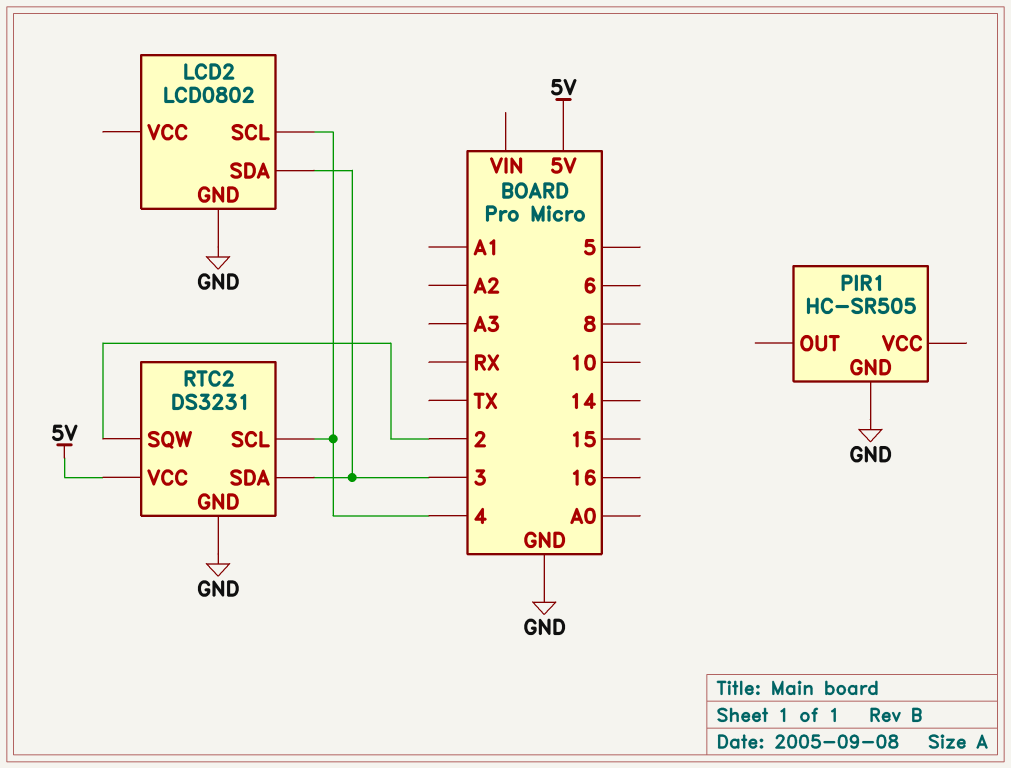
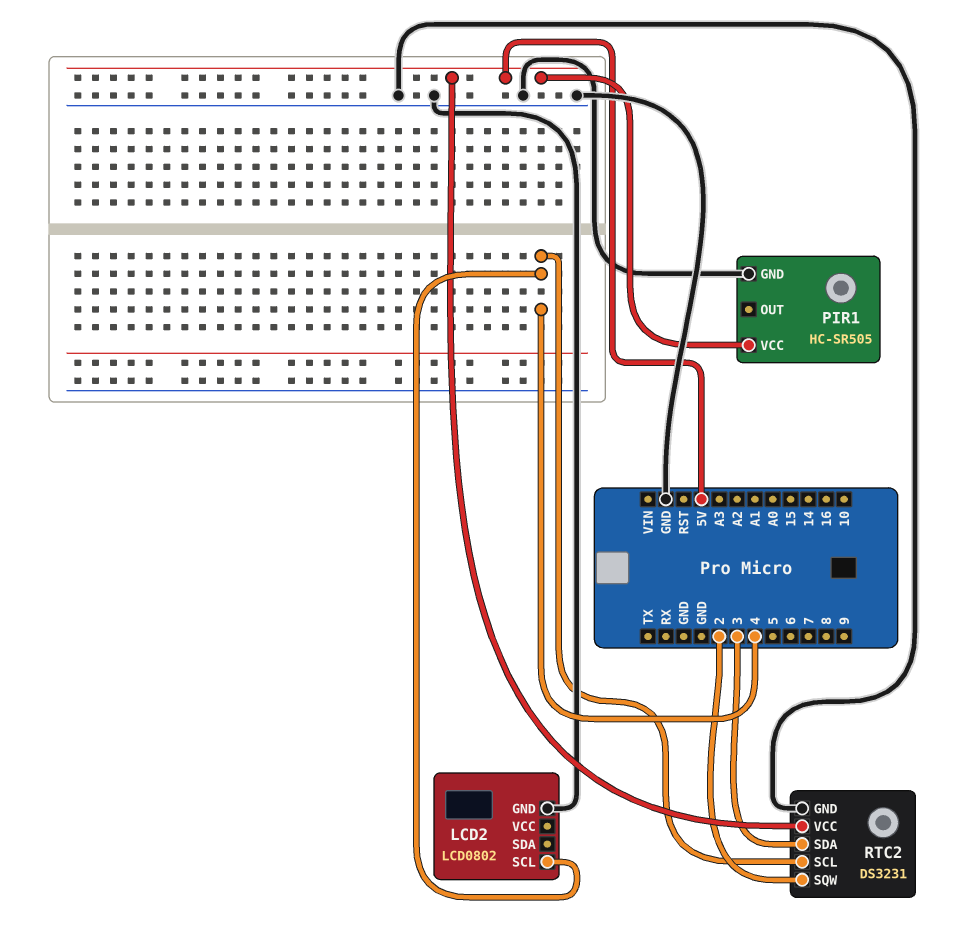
LCD2 pin SDA: 3 -> none
PIR1 pin VCC: none -> 5V

